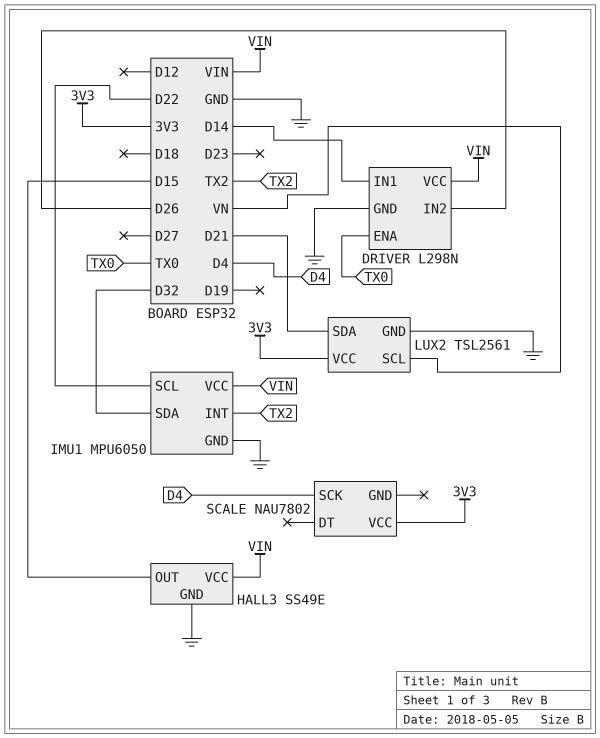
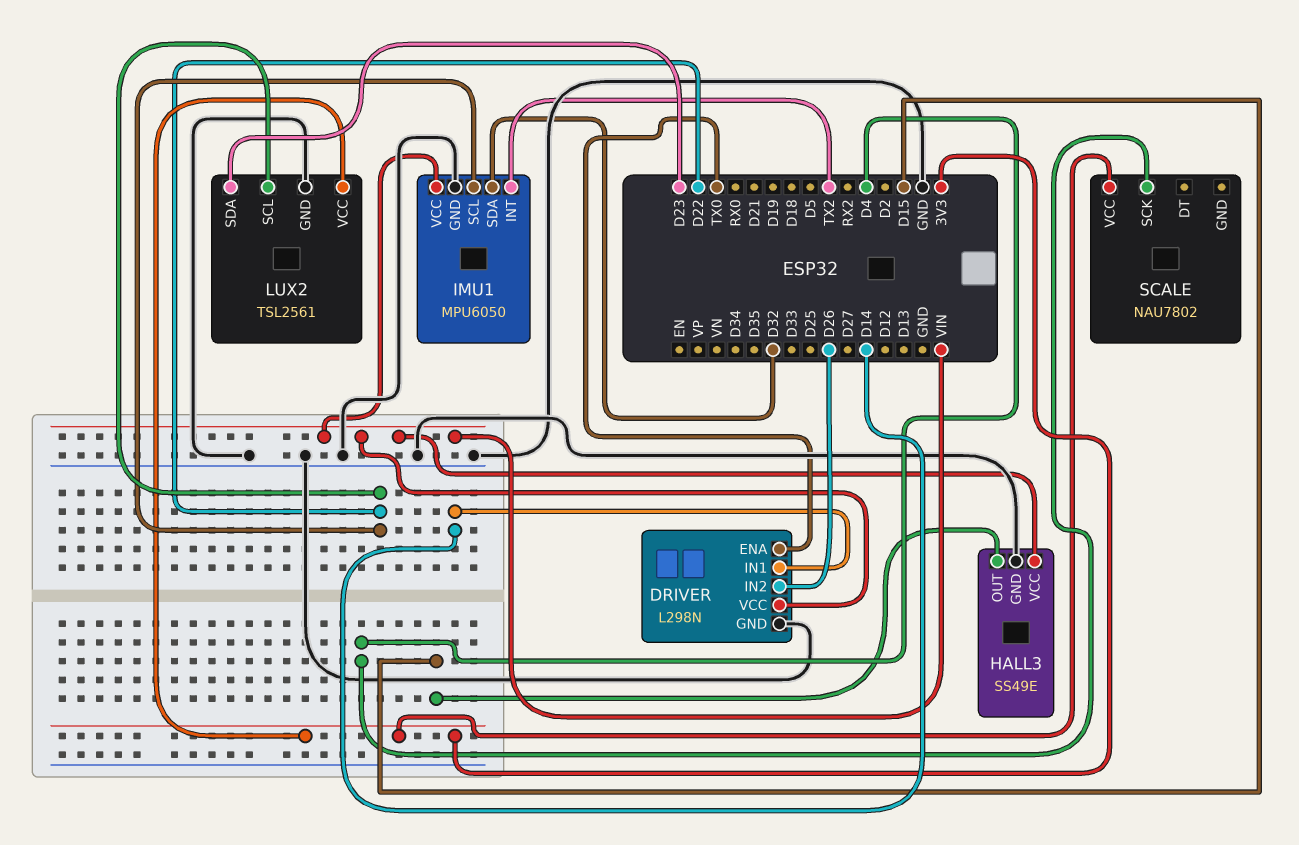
LUX2 pin SCL: VN -> D22
LUX2 pin SDA: D21 -> D23

